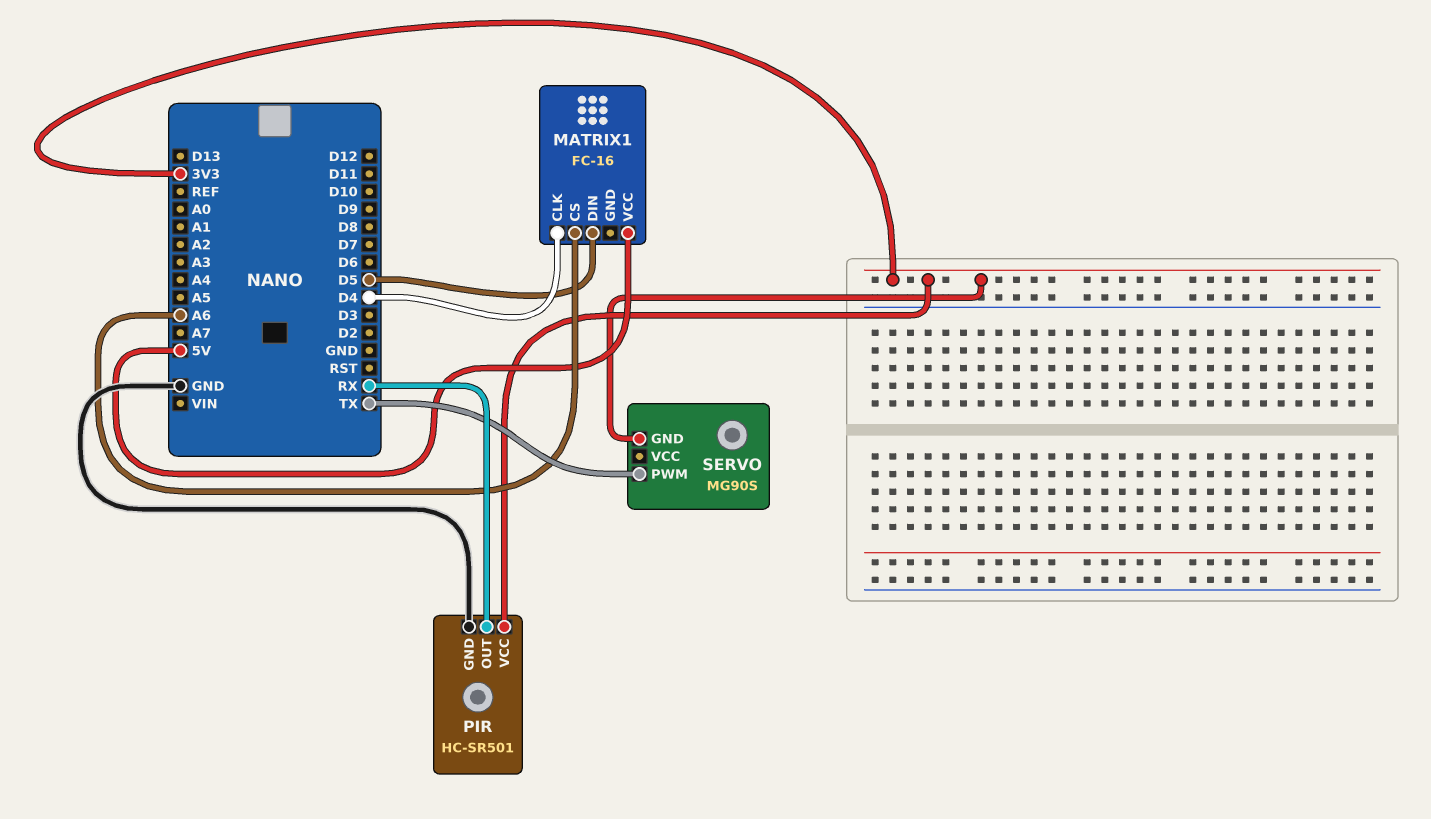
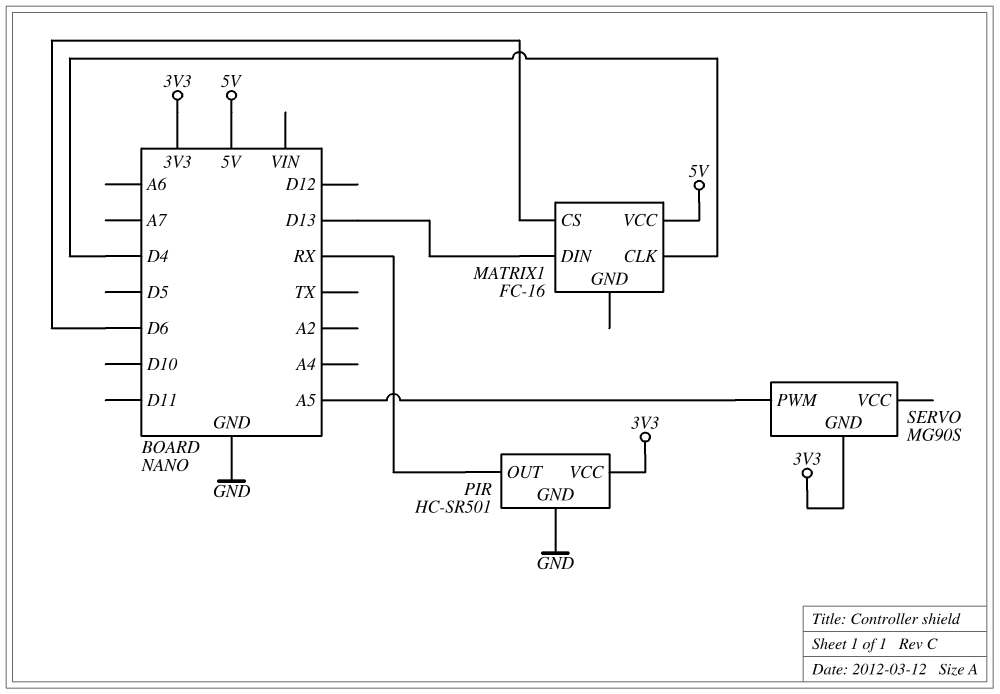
MATRIX1 pin CS: A6 -> D6
MATRIX1 pin DIN: D5 -> D13
SERVO pin PWM: TX -> A5

